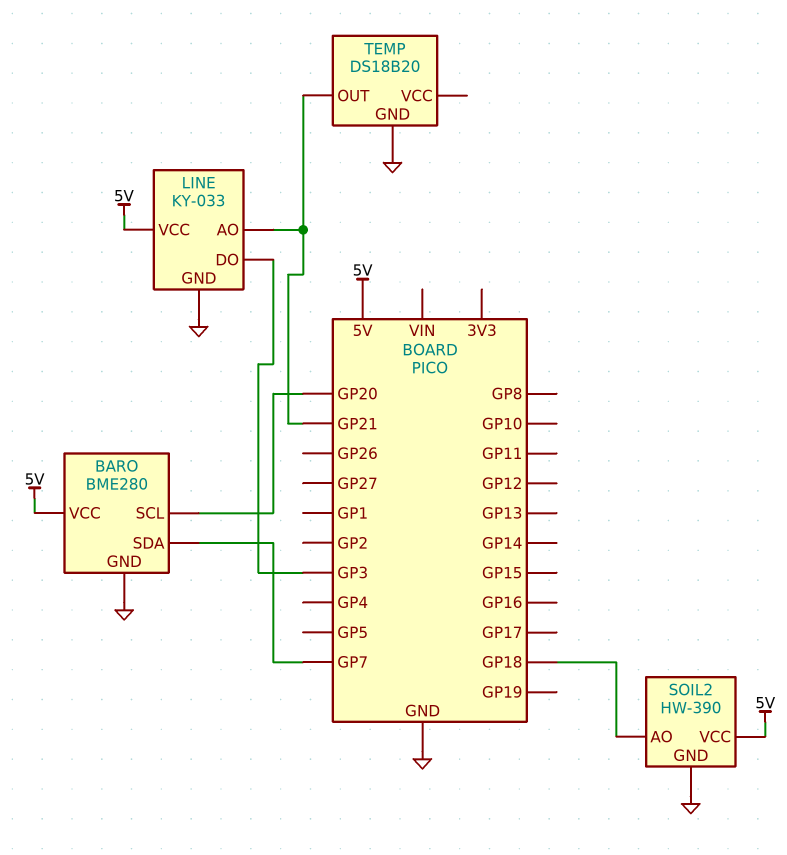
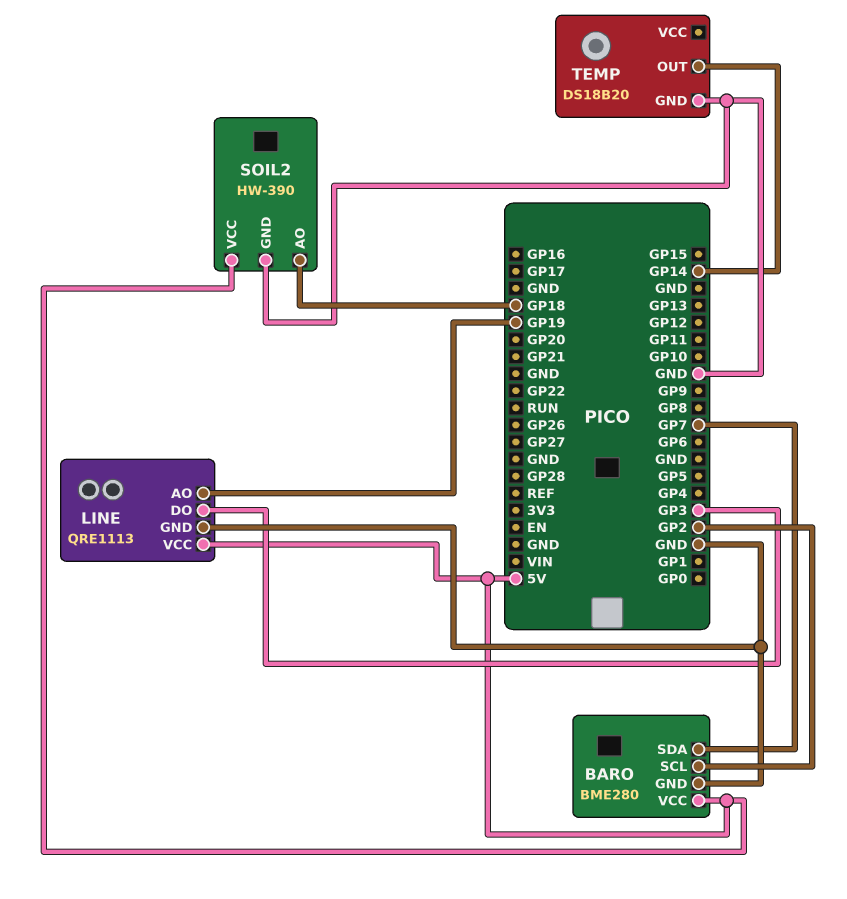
BARO pin SCL: GP20 -> GP2
LINE: KY-033 -> QRE1113
LINE pin AO: GP21 -> GP19
TEMP pin OUT: GP21 -> GP14

